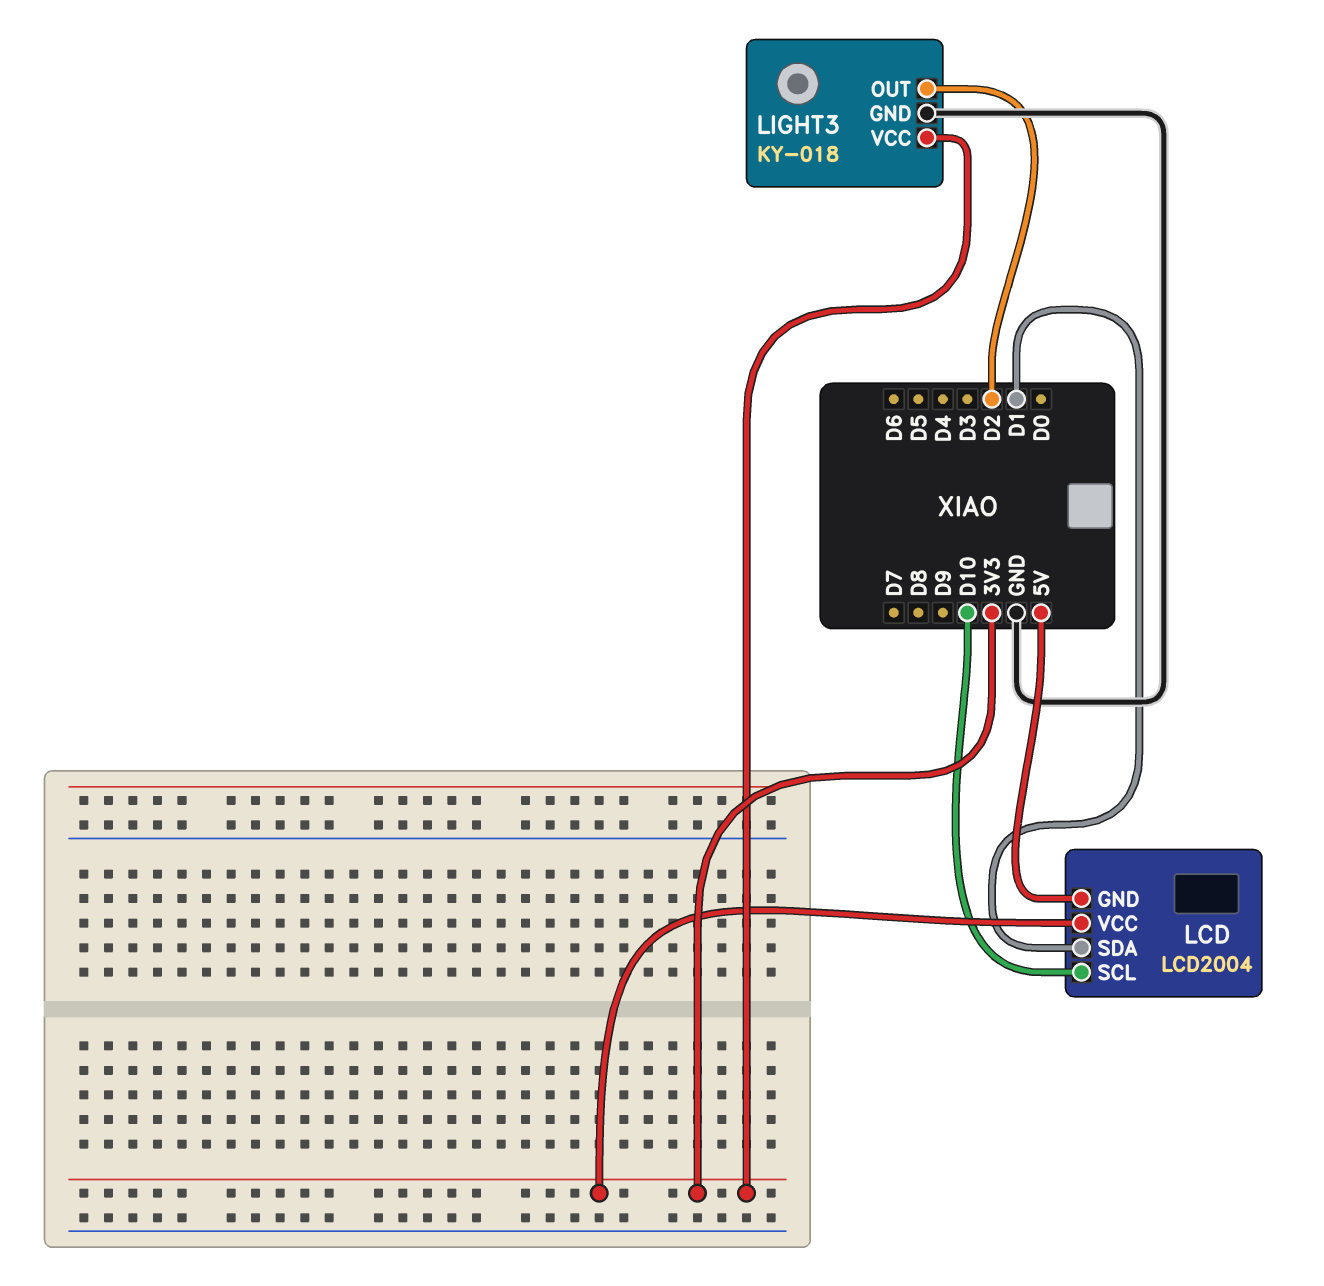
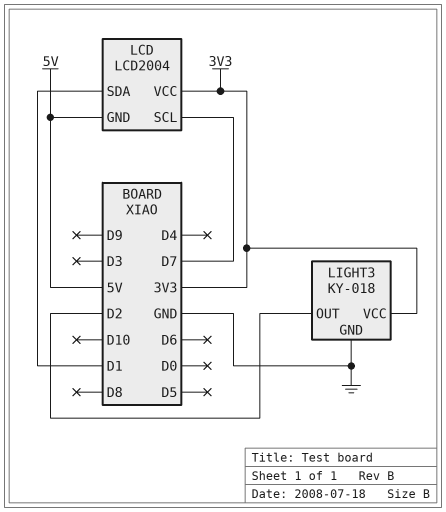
LCD pin SCL: D10 -> D7

